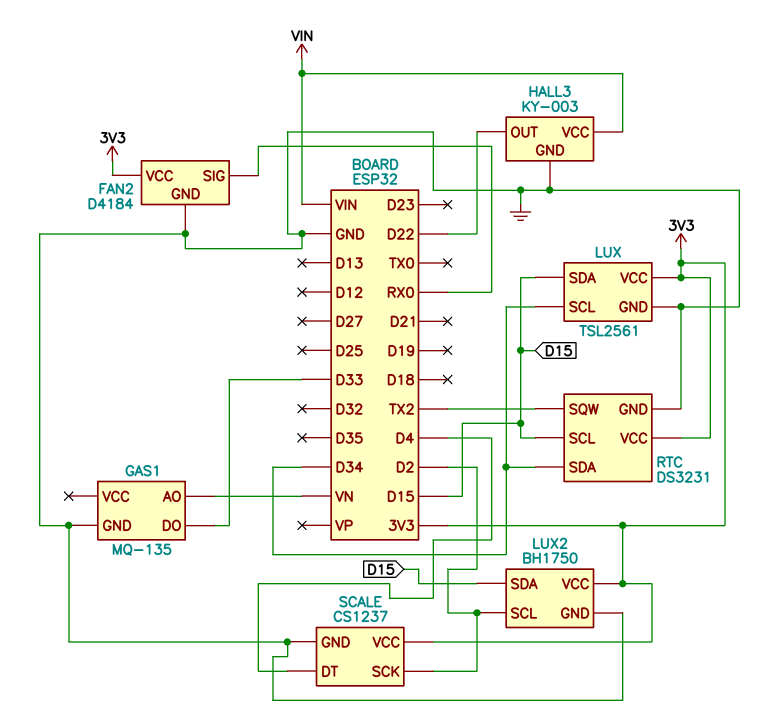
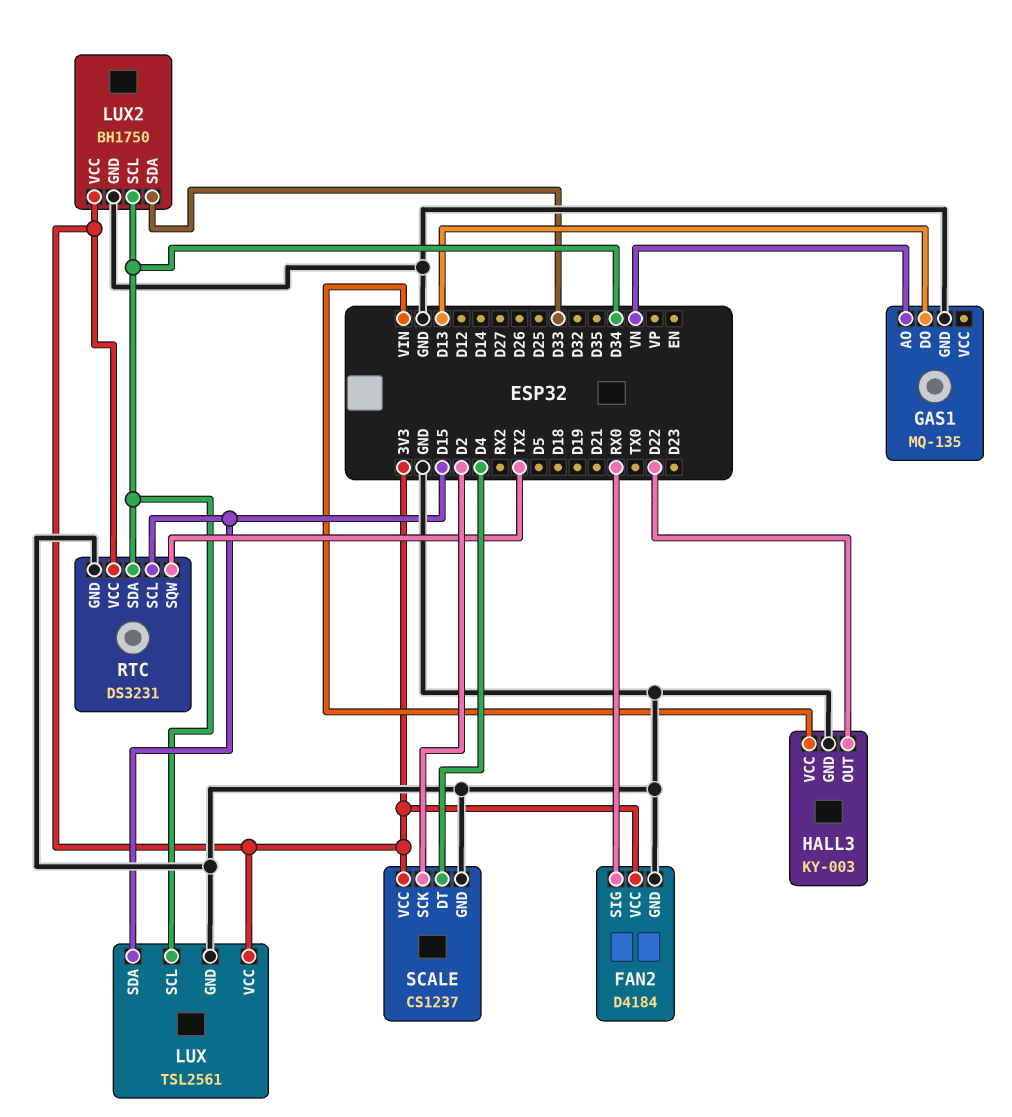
GAS1 pin DO: D33 -> D13
LUX2 pin SCL: D2 -> D34
LUX2 pin SDA: D15 -> D33

